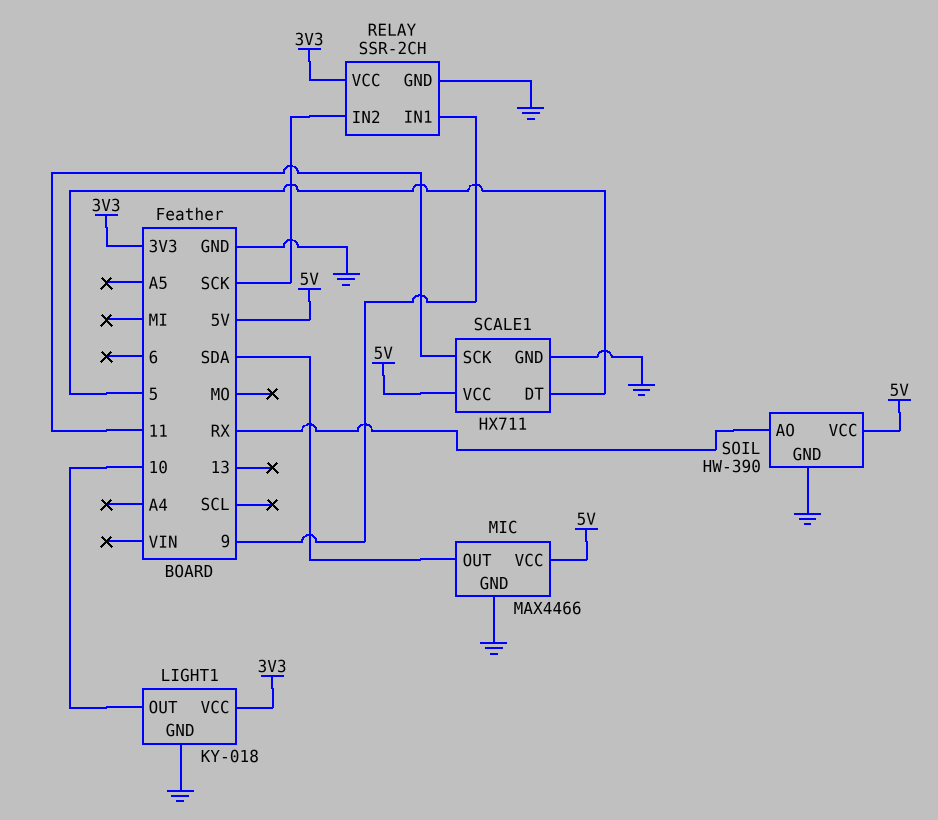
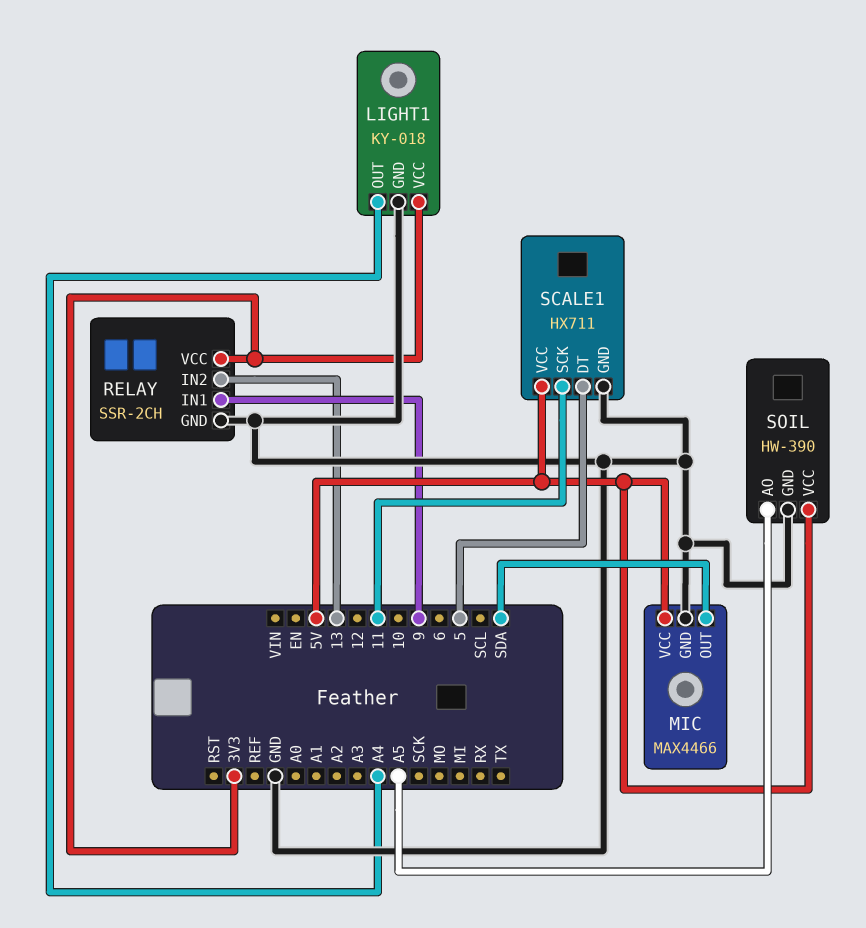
LIGHT1 pin OUT: 10 -> A4
RELAY pin IN2: SCK -> 13
SOIL pin AO: RX -> A5

